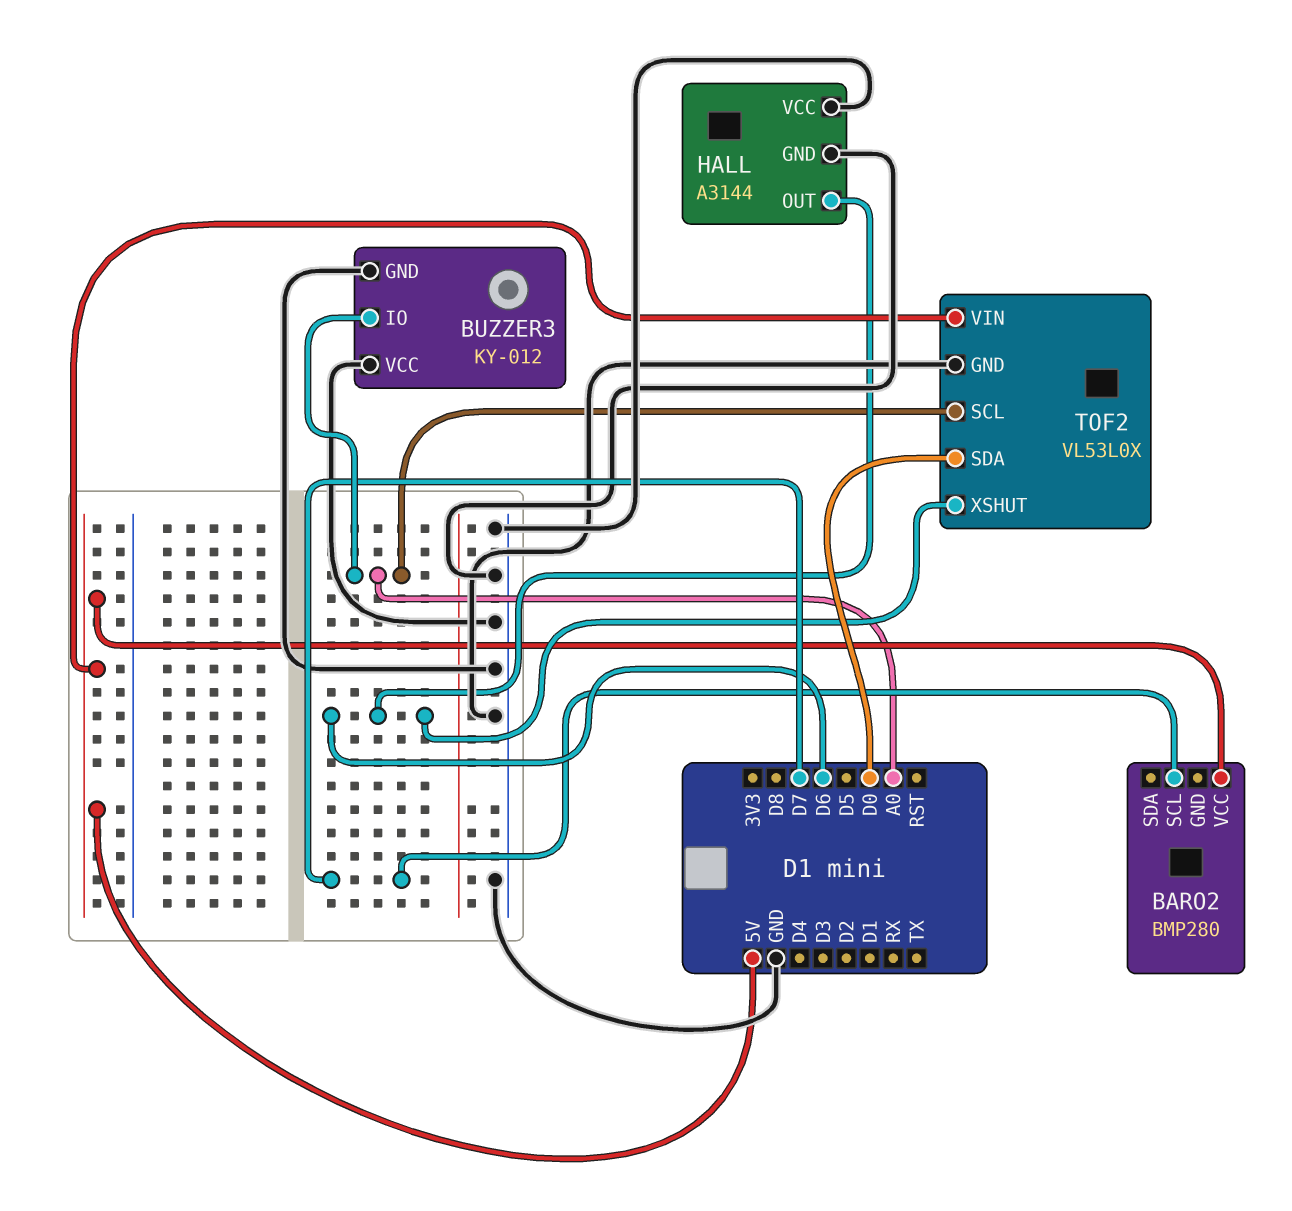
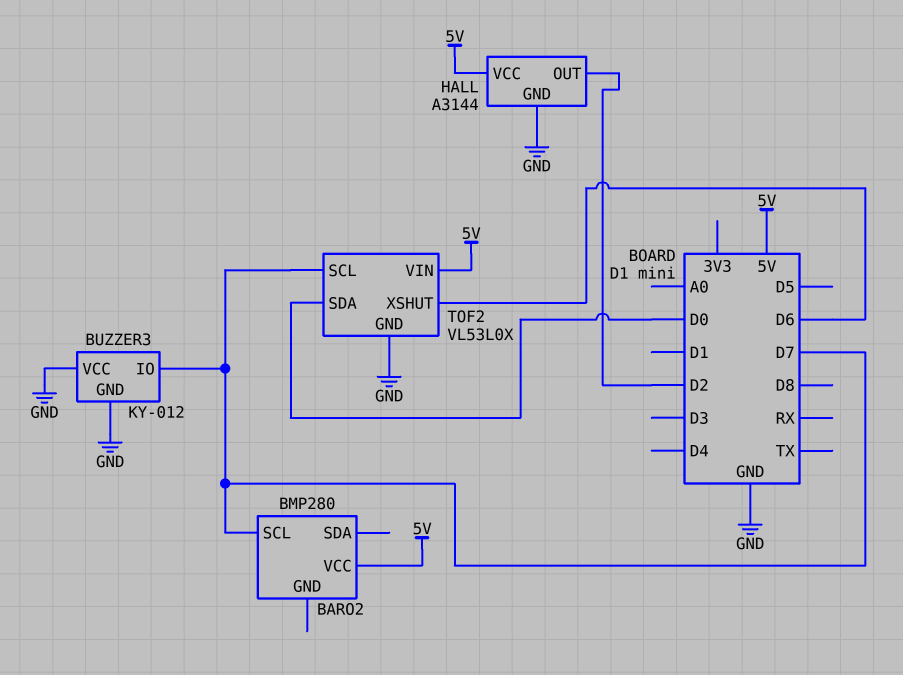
BUZZER3 pin IO: A0 -> D7
HALL pin OUT: D6 -> D2
HALL pin VCC: GND -> 5V
TOF2 pin SCL: A0 -> D7

